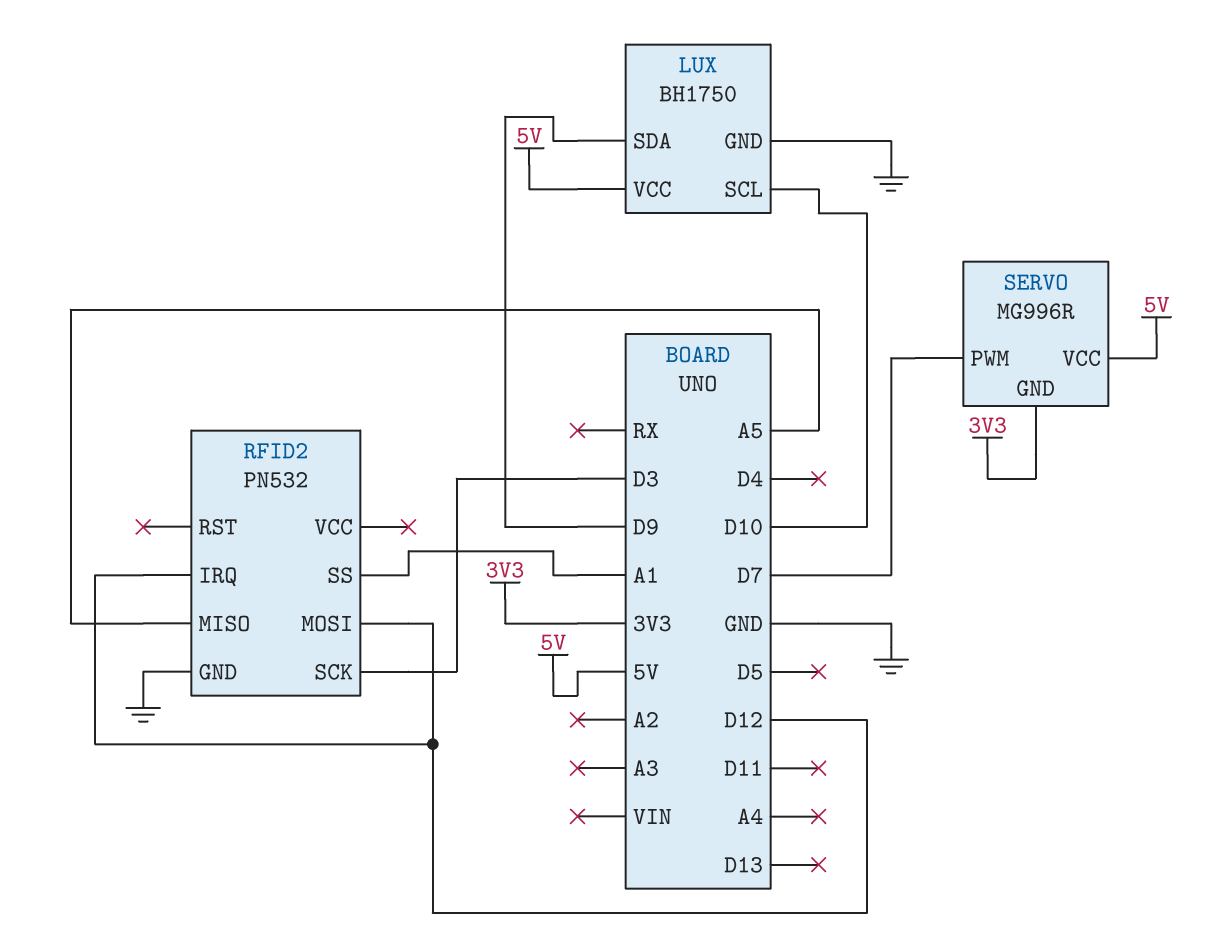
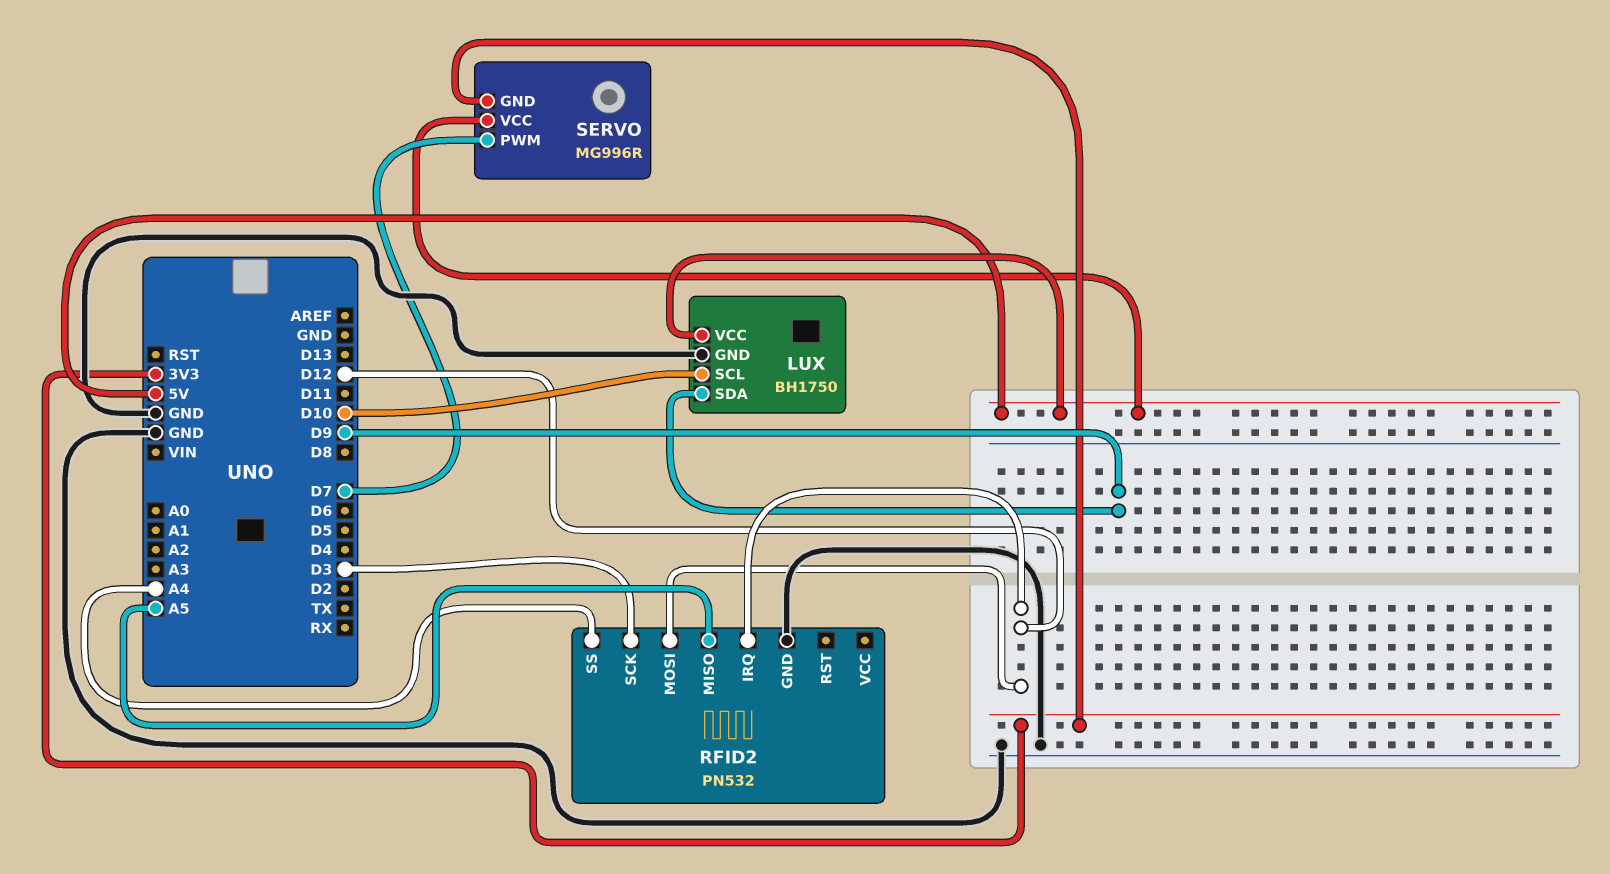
RFID2 pin SS: A1 -> A4

